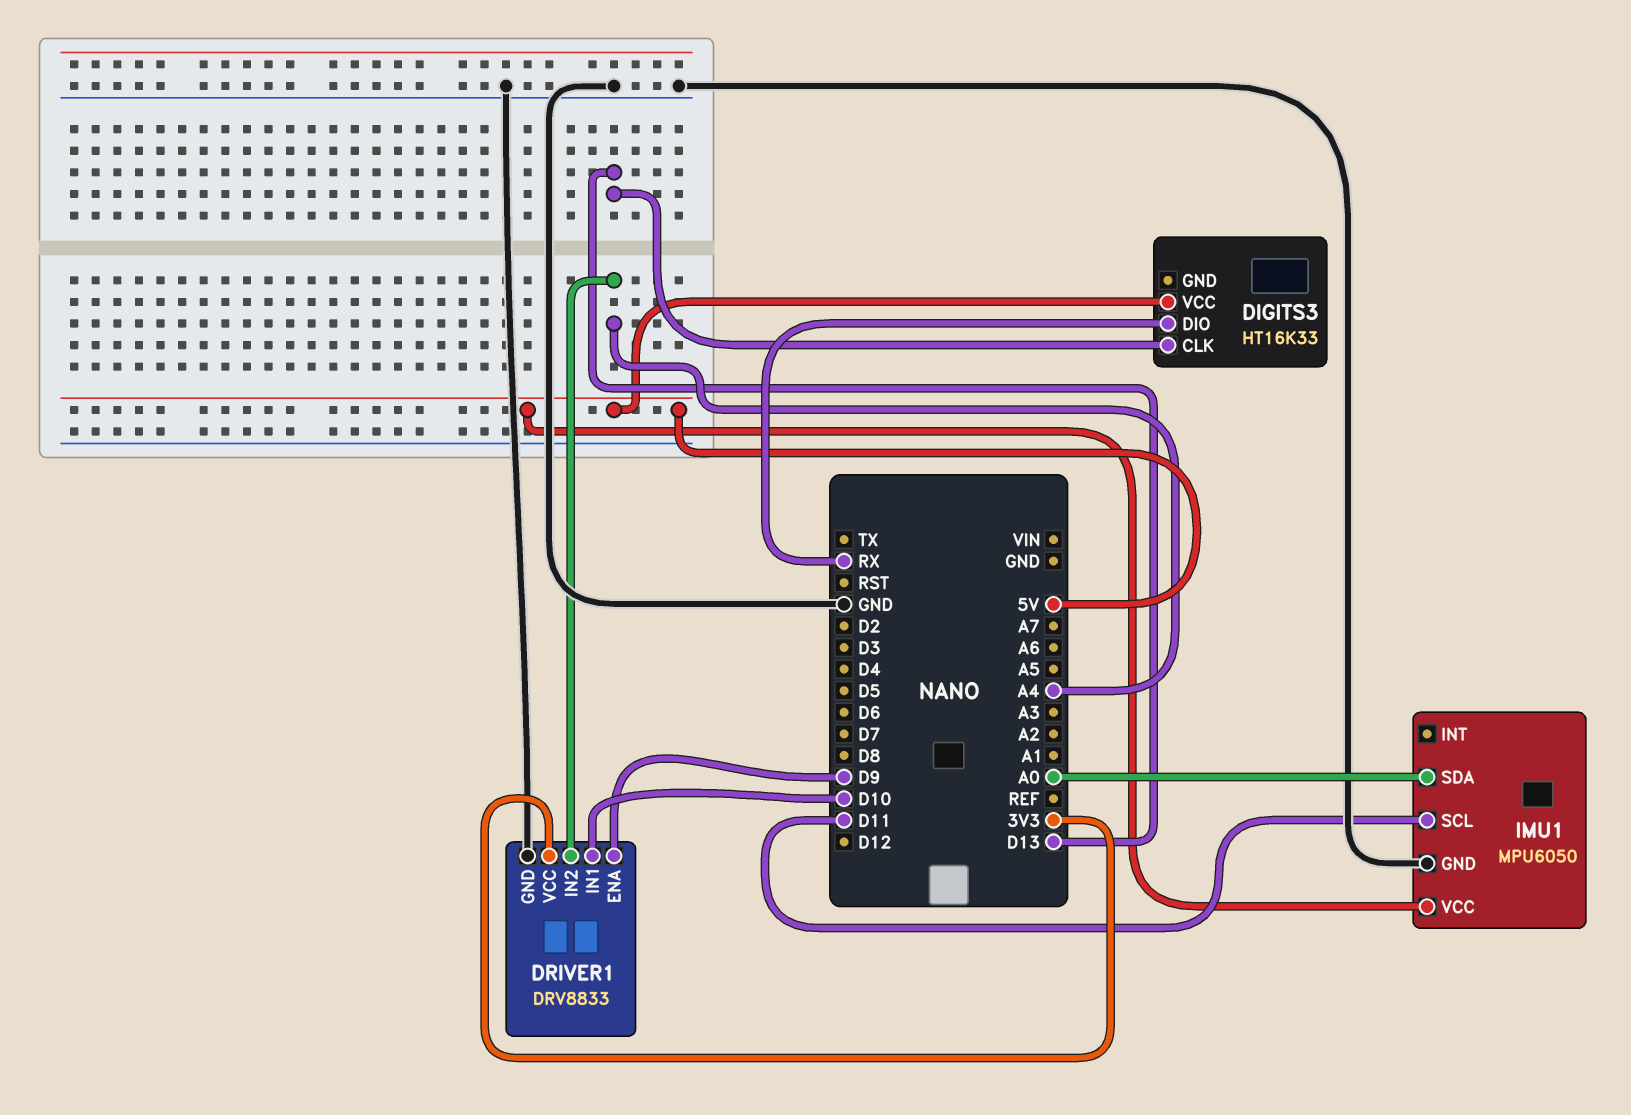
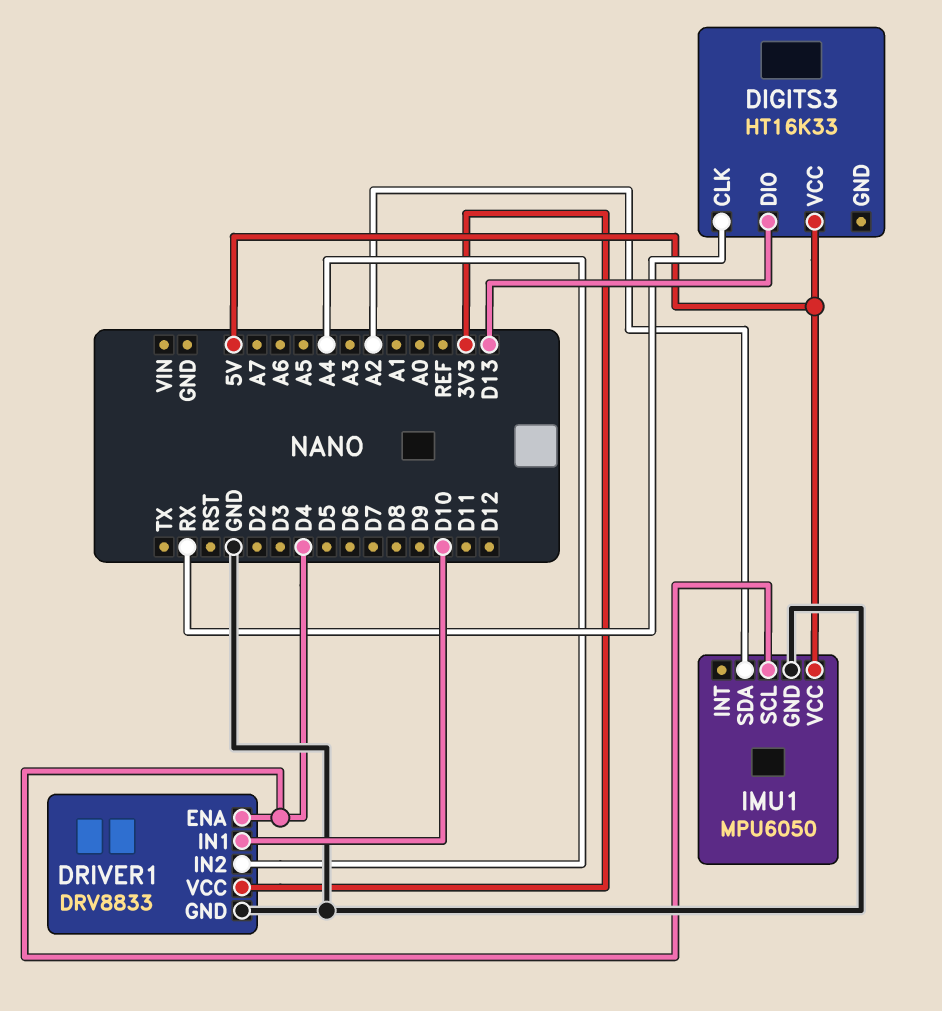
DIGITS3 pin CLK: D13 -> RX
DIGITS3 pin DIO: RX -> D13
DRIVER1 pin ENA: D9 -> D4
IMU1 pin SCL: D11 -> D4
IMU1 pin SDA: A0 -> A2

